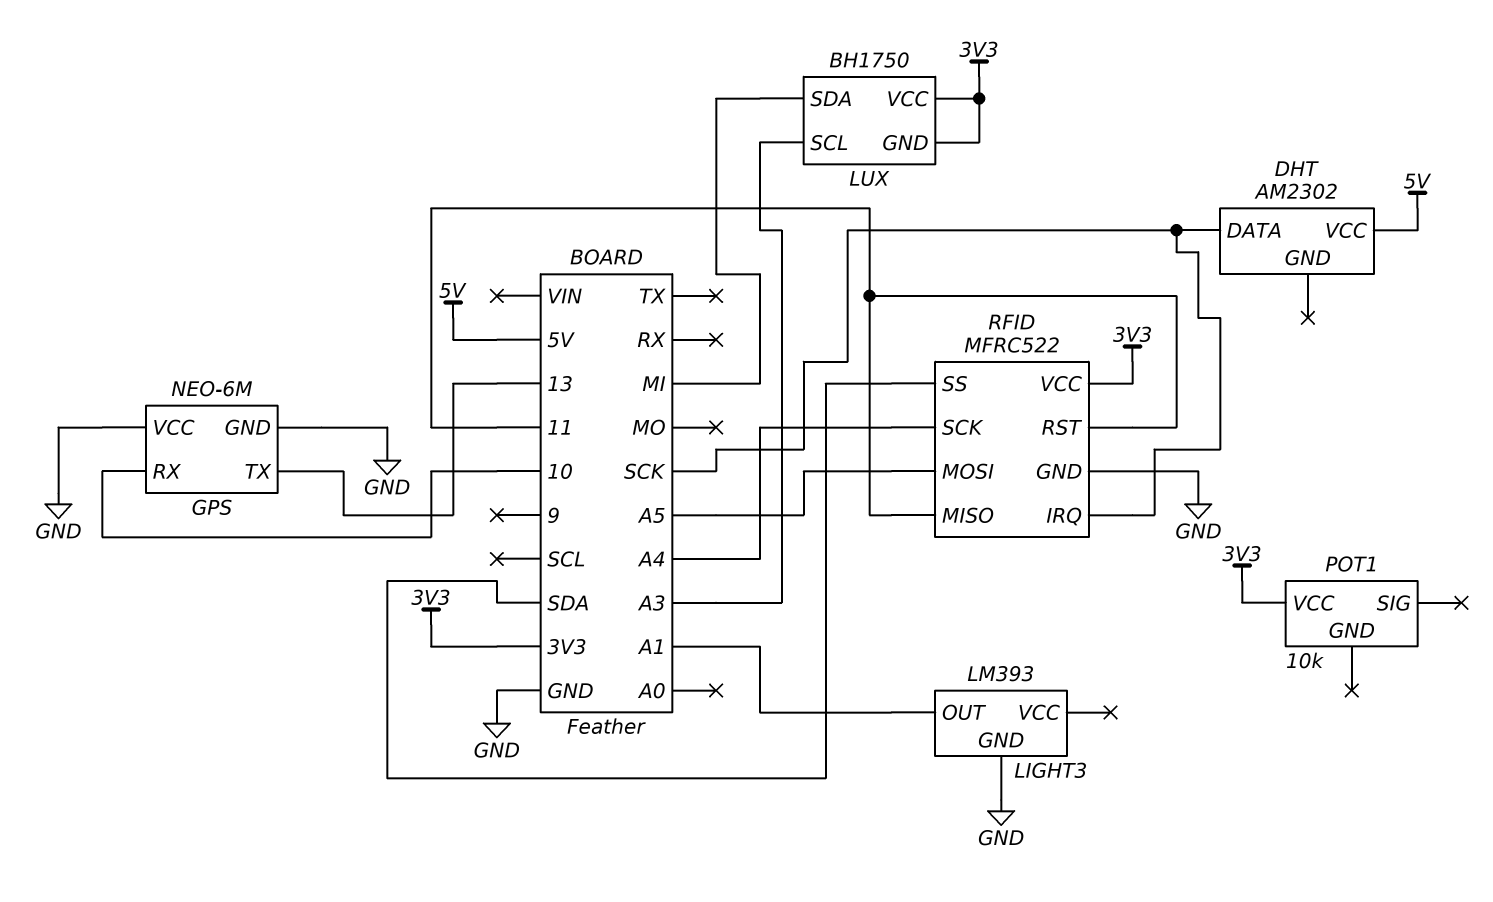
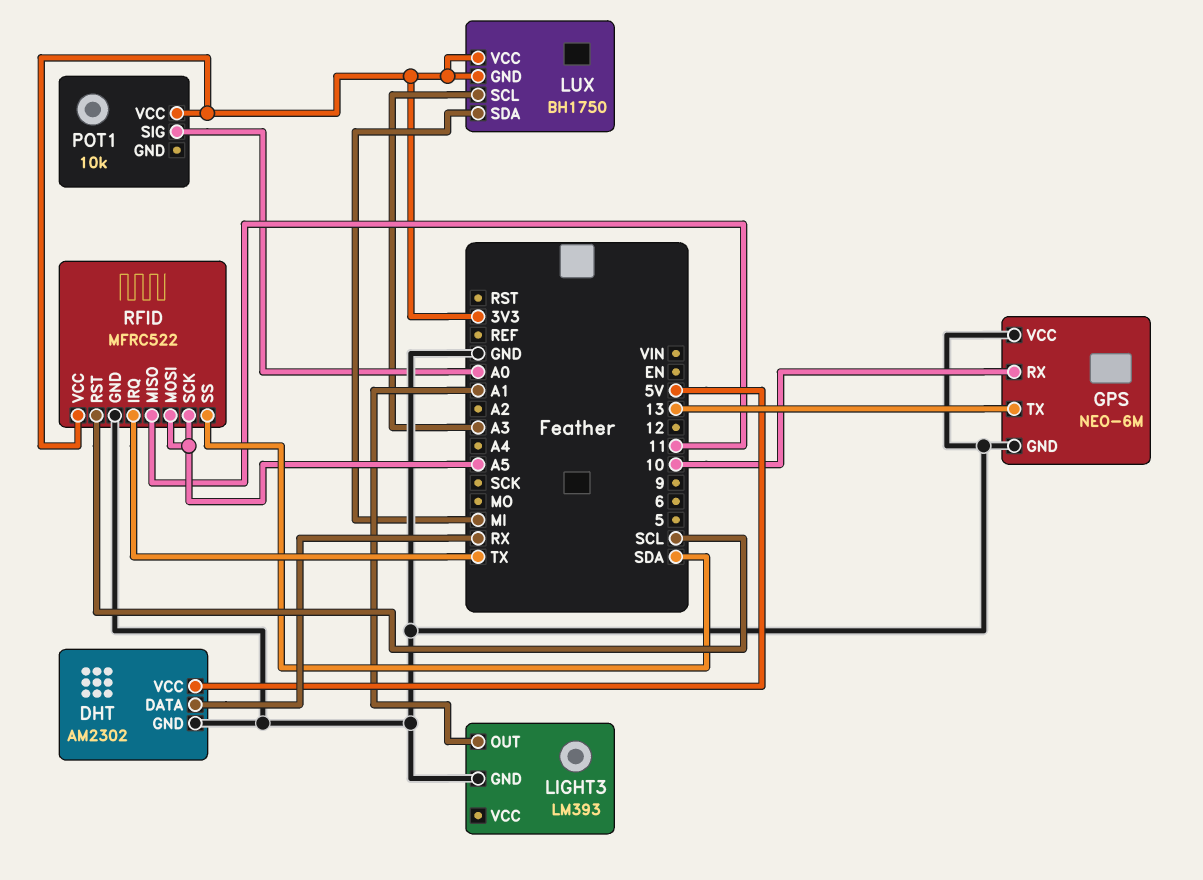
DHT pin DATA: SCK -> RX
DHT pin GND: none -> GND
POT1 pin SIG: none -> A0
RFID pin IRQ: SCK -> TX
RFID pin RST: 11 -> SCL
RFID pin SCK: A4 -> A5

